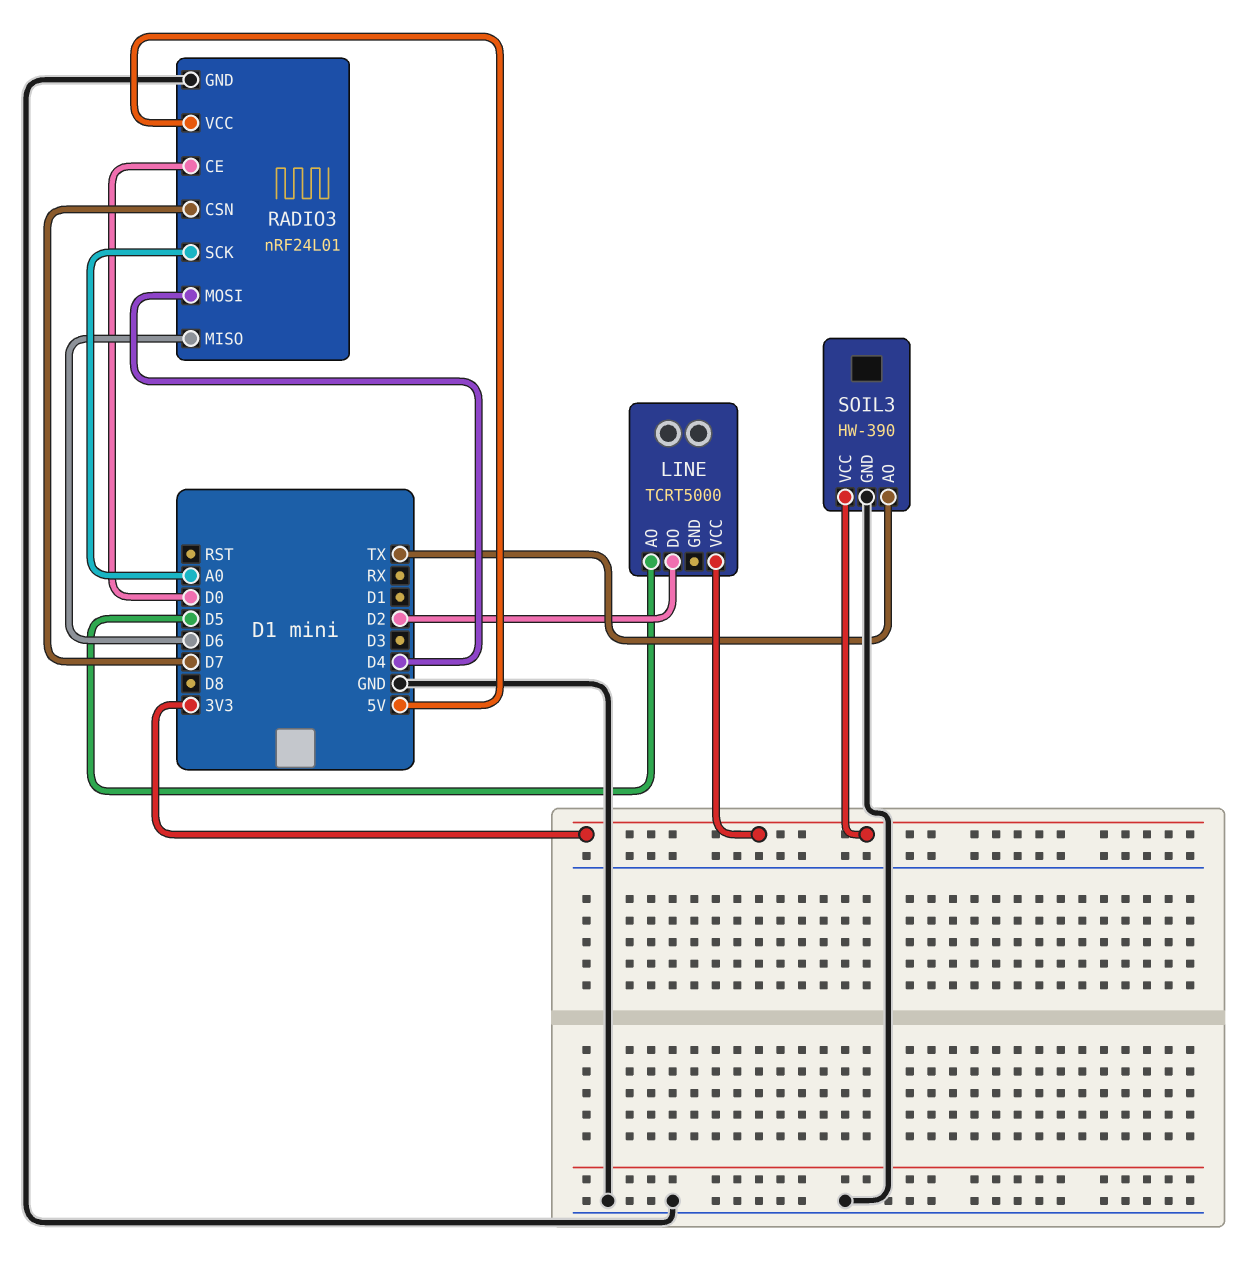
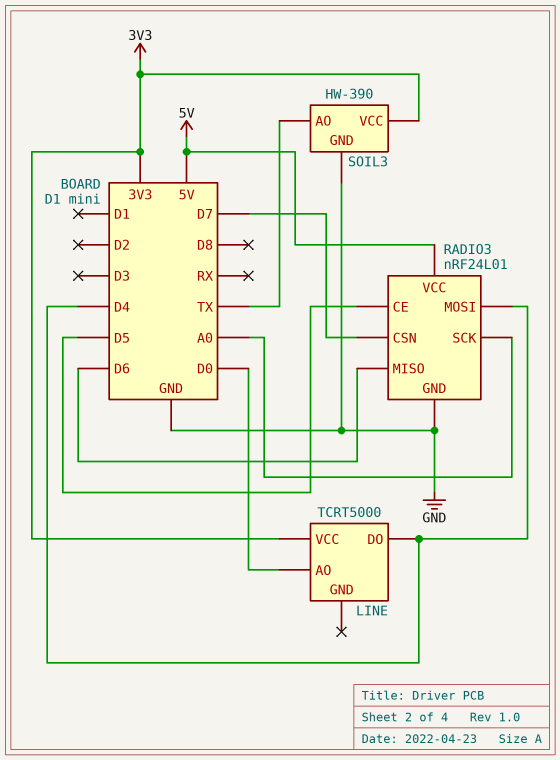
LINE pin AO: D5 -> D0
LINE pin DO: D2 -> D4
RADIO3 pin CE: D0 -> D5

